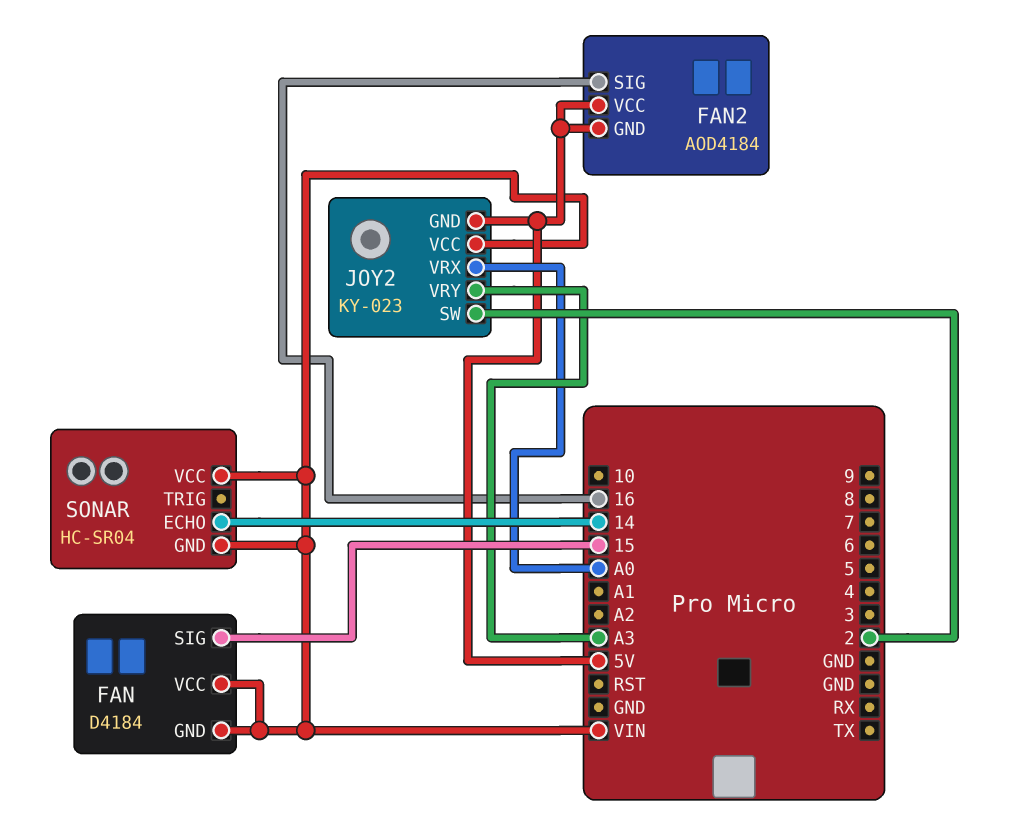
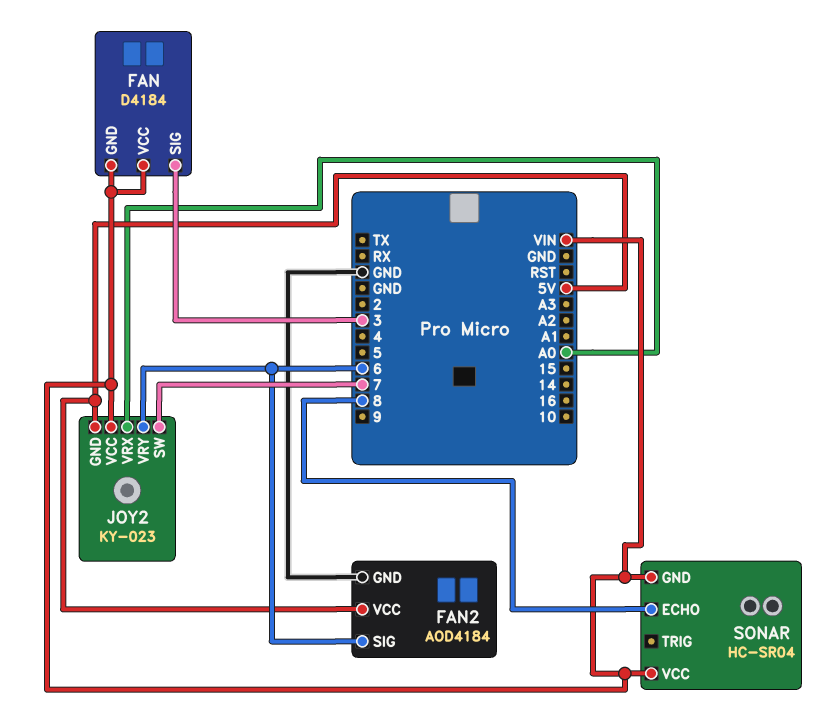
FAN pin SIG: 15 -> 3
FAN2 pin GND: 5V -> GND
FAN2 pin SIG: 16 -> 6
JOY2 pin SW: 2 -> 7
JOY2 pin VRY: A3 -> 6
SONAR pin ECHO: 14 -> 8

